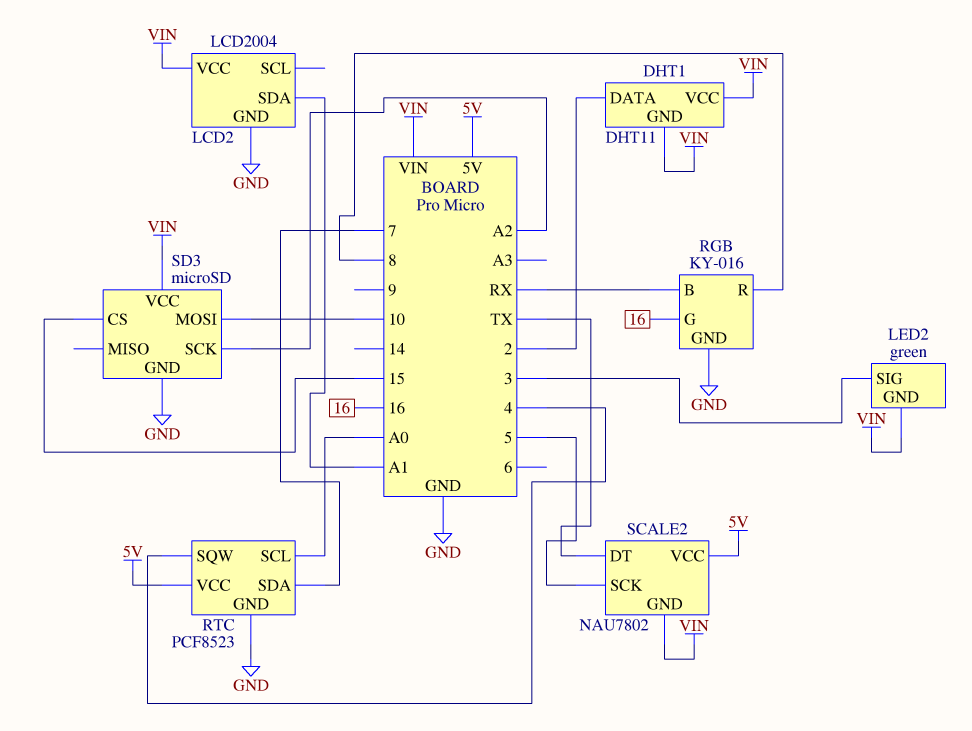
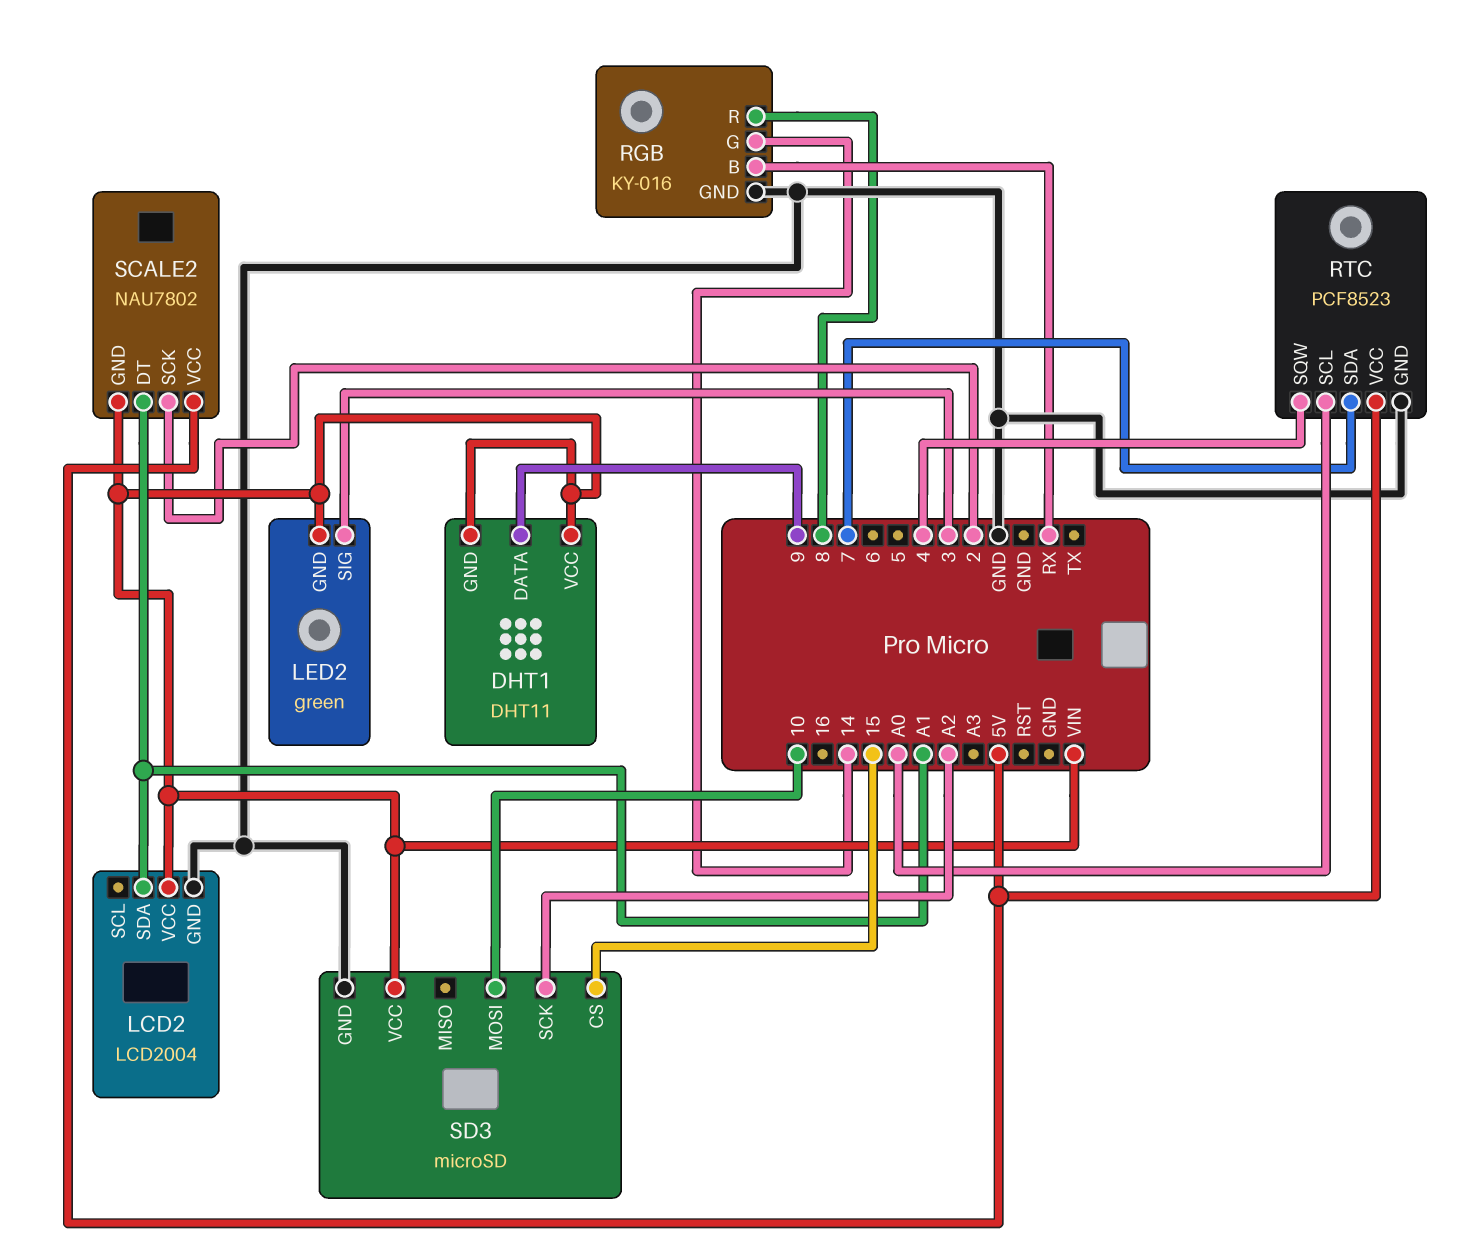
DHT1 pin DATA: 2 -> 9
RGB pin G: 16 -> 14
SCALE2 pin DT: TX -> A1
SCALE2 pin SCK: 5 -> 2

